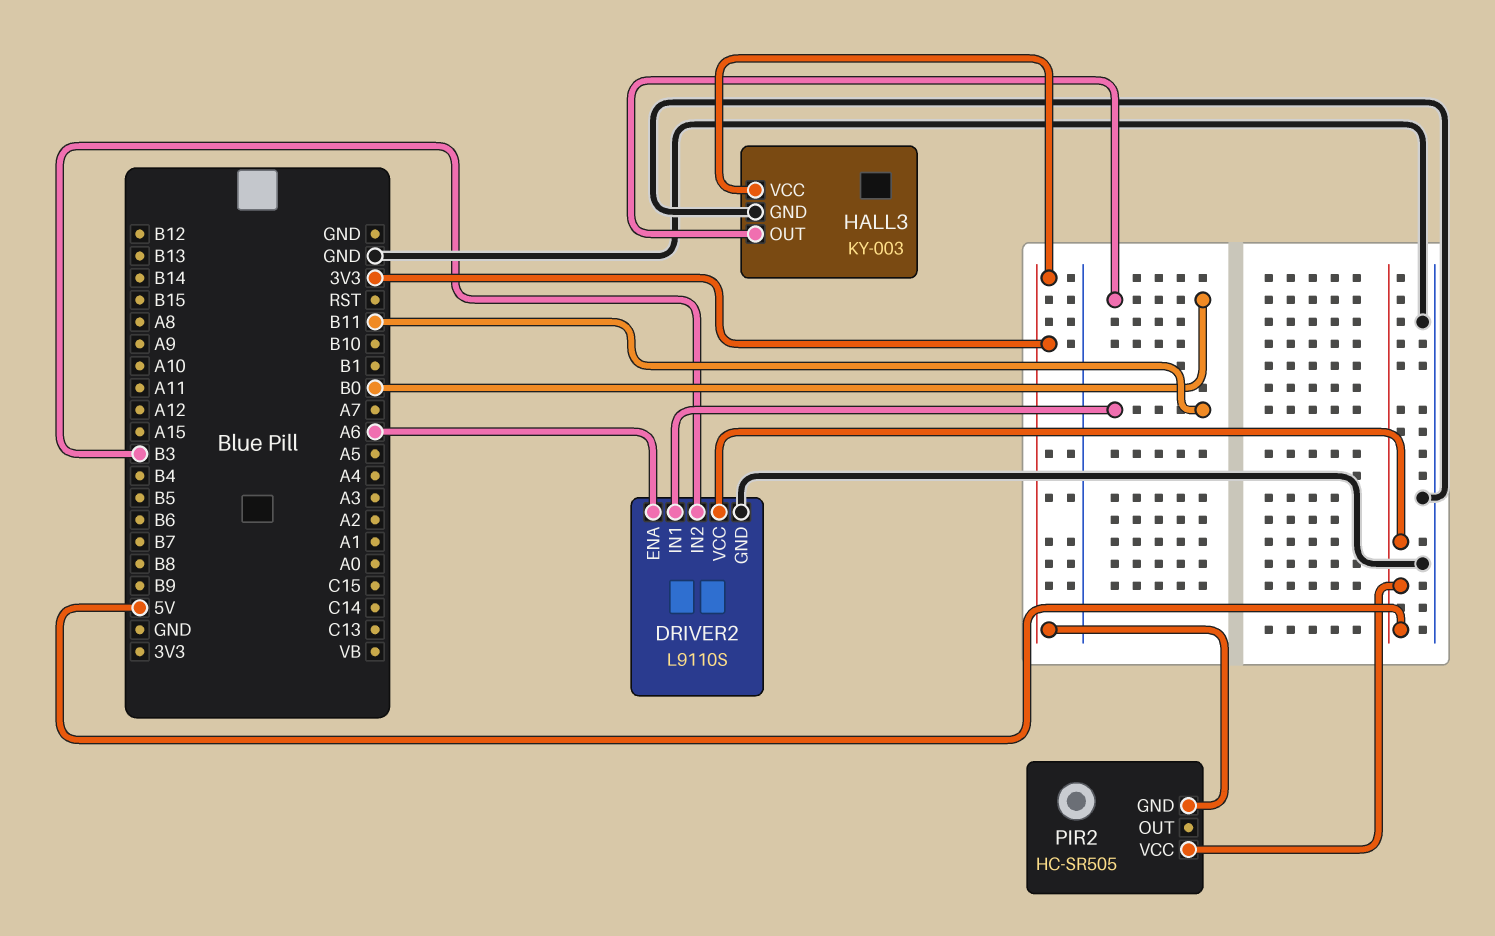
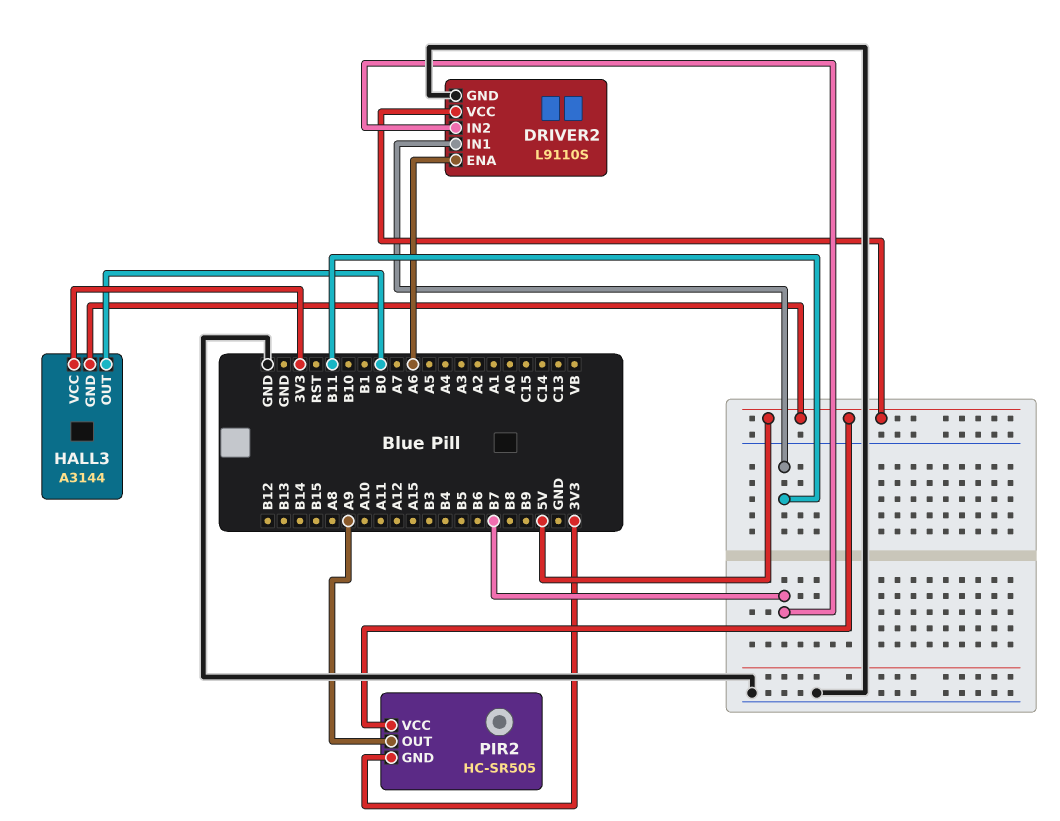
DRIVER2 pin IN2: B3 -> B7
HALL3: KY-003 -> A3144
HALL3 pin GND: GND -> 5V
PIR2 pin OUT: none -> A9

